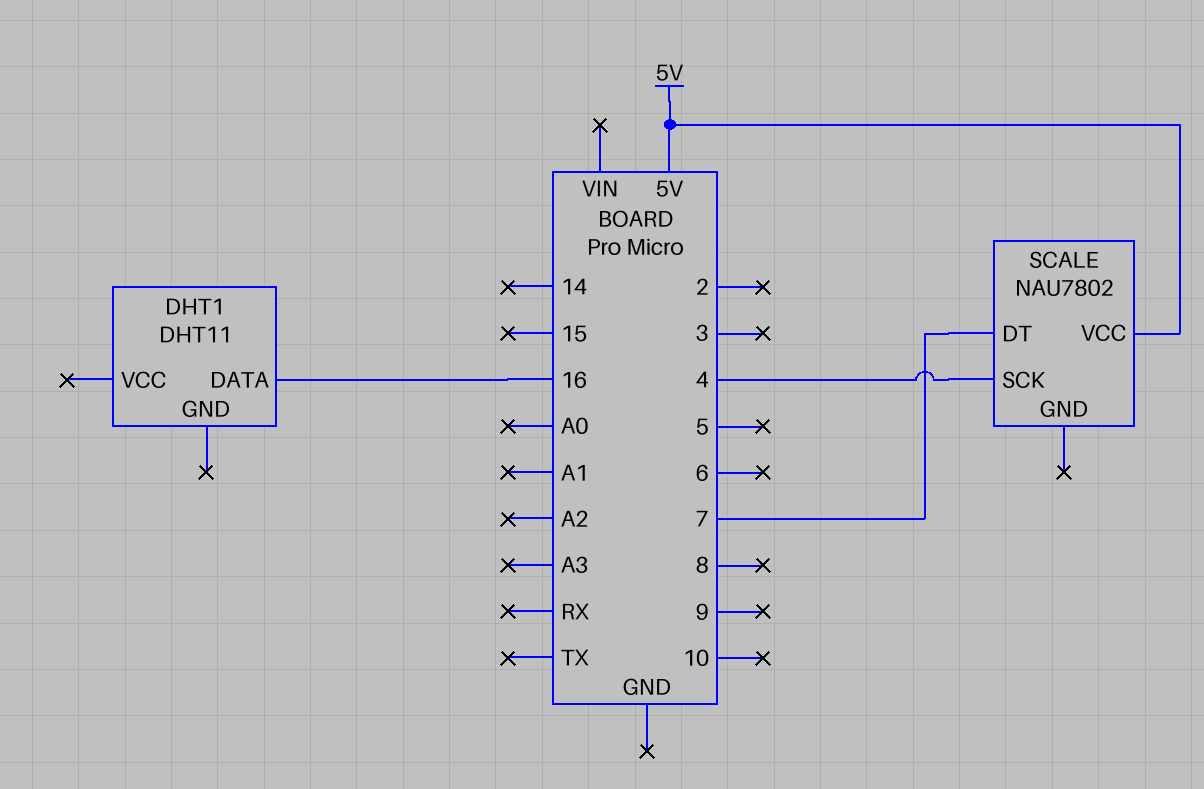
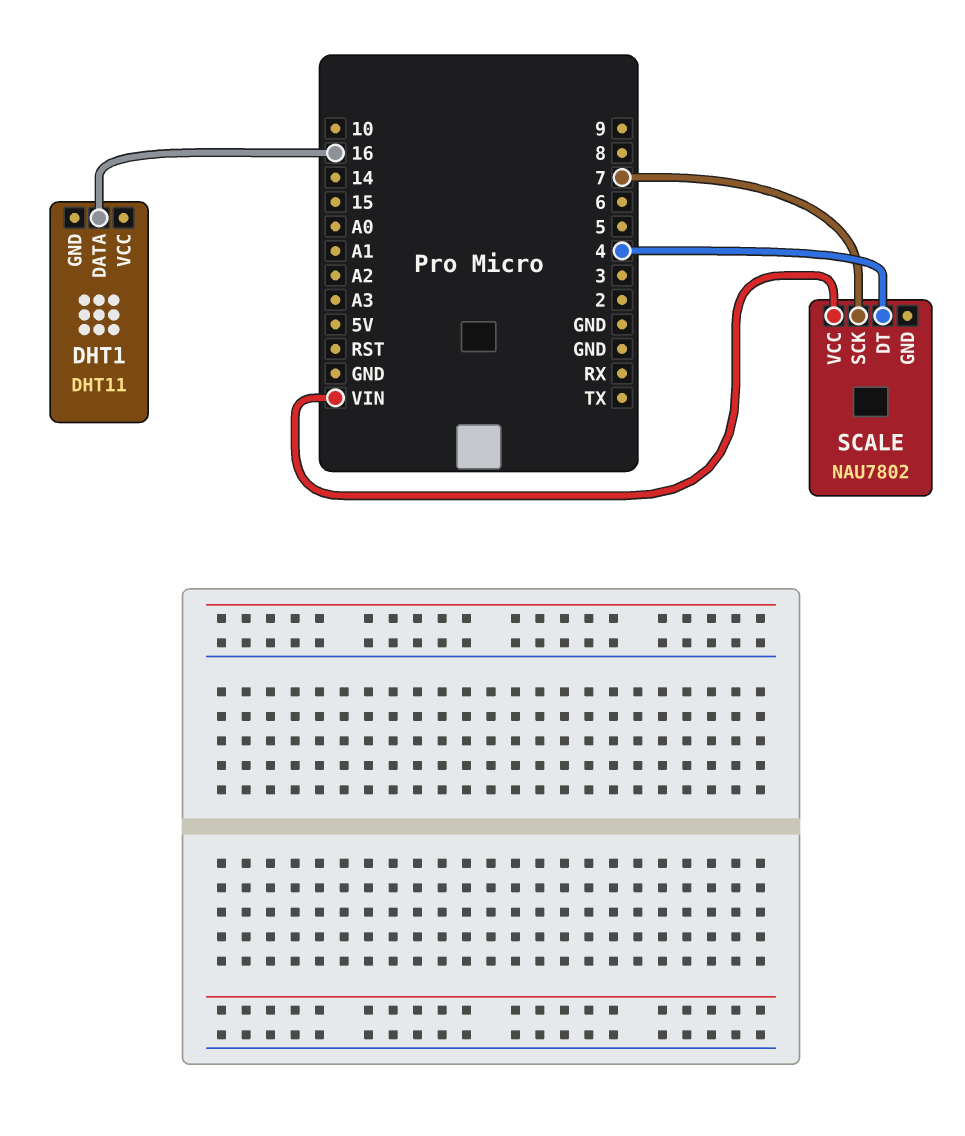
SCALE pin DT: 7 -> 4
SCALE pin SCK: 4 -> 7
SCALE pin VCC: 5V -> VIN

